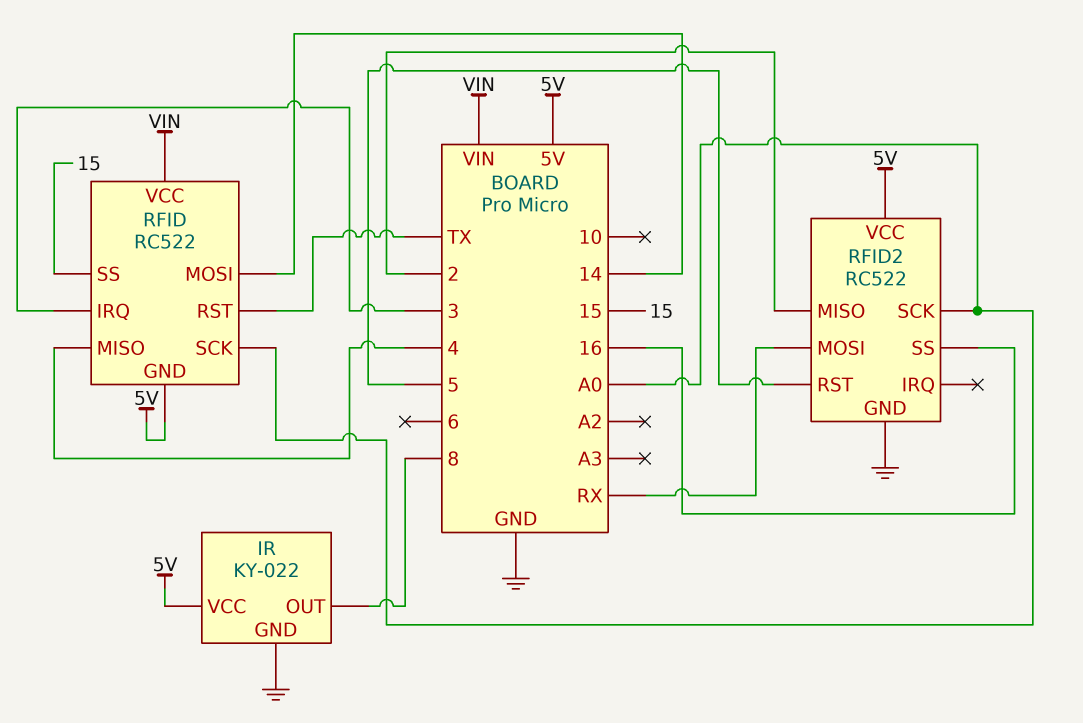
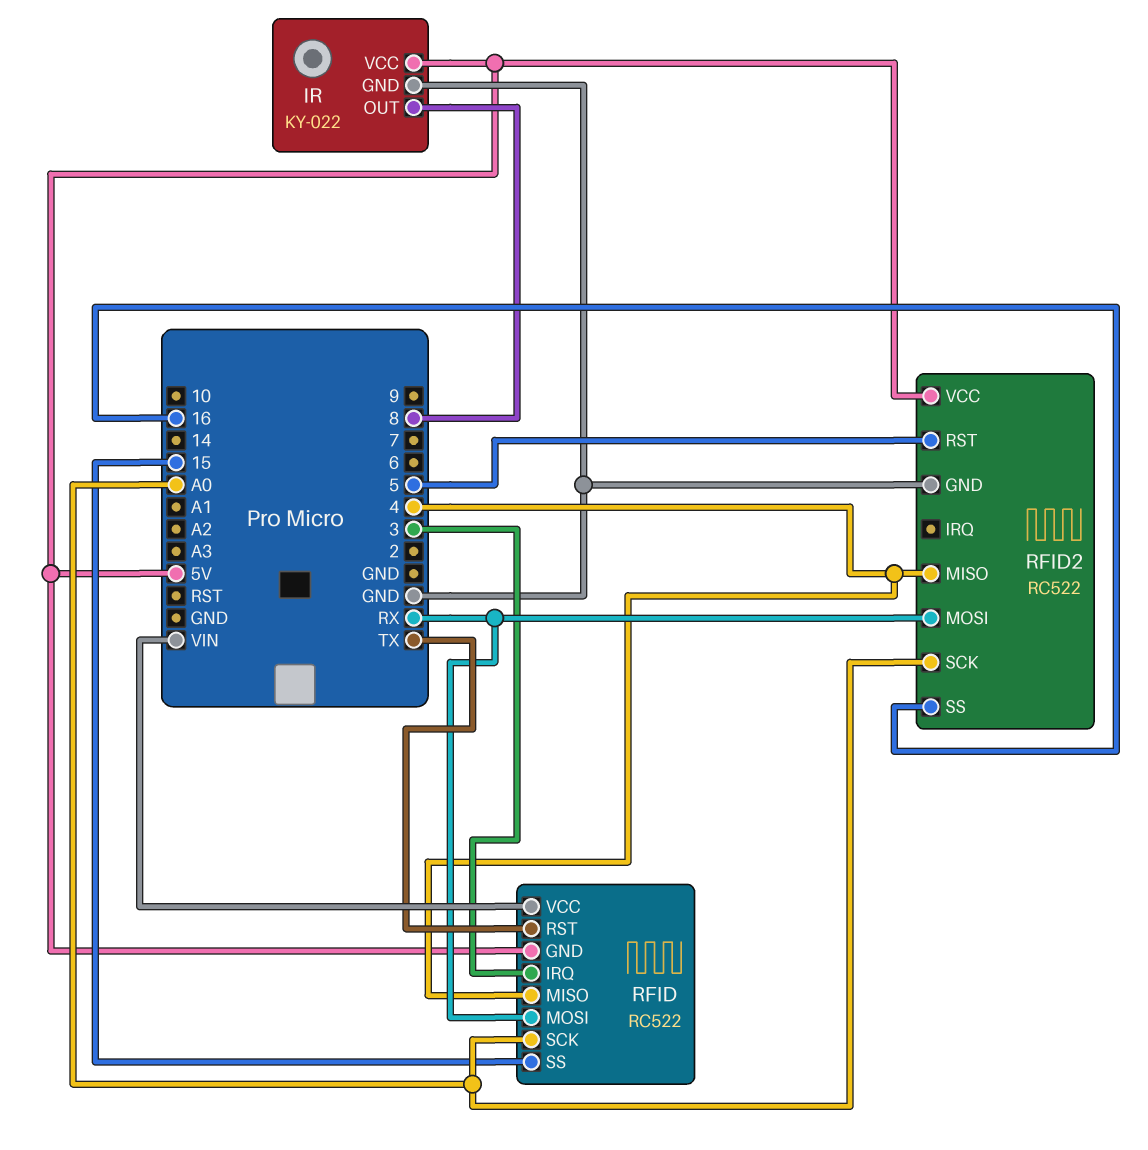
RFID pin MOSI: 14 -> RX
RFID2 pin MISO: 2 -> 4

